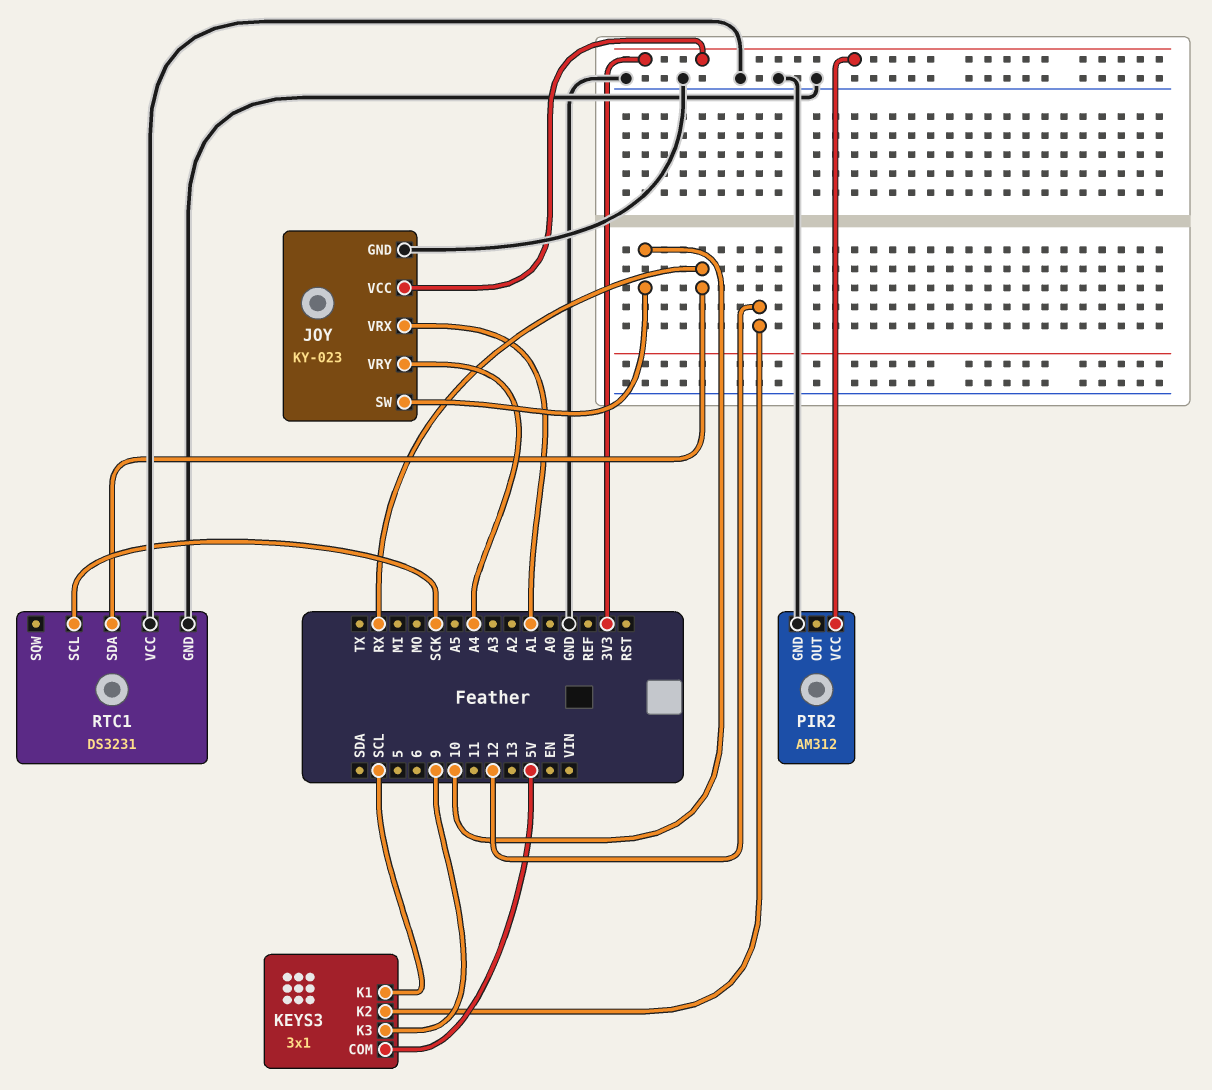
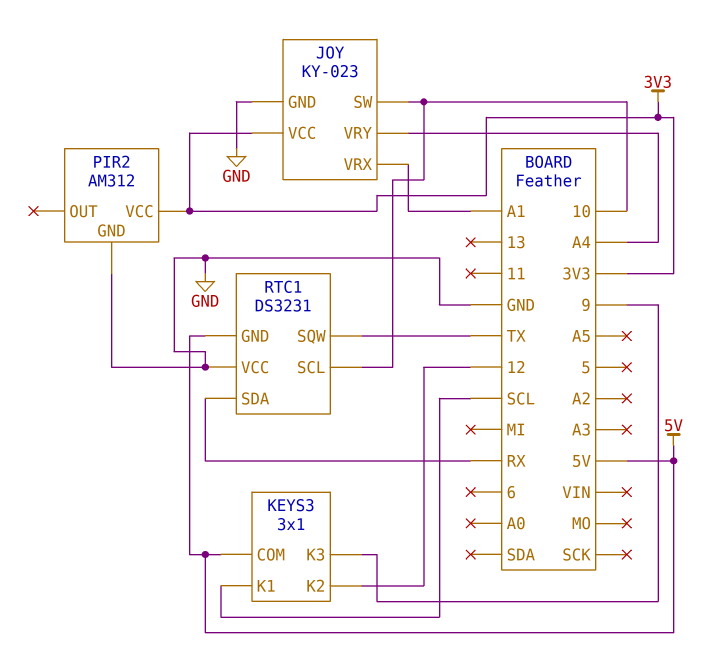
RTC1 pin GND: GND -> 5V
RTC1 pin SCL: SCK -> 10
RTC1 pin SQW: none -> TX

